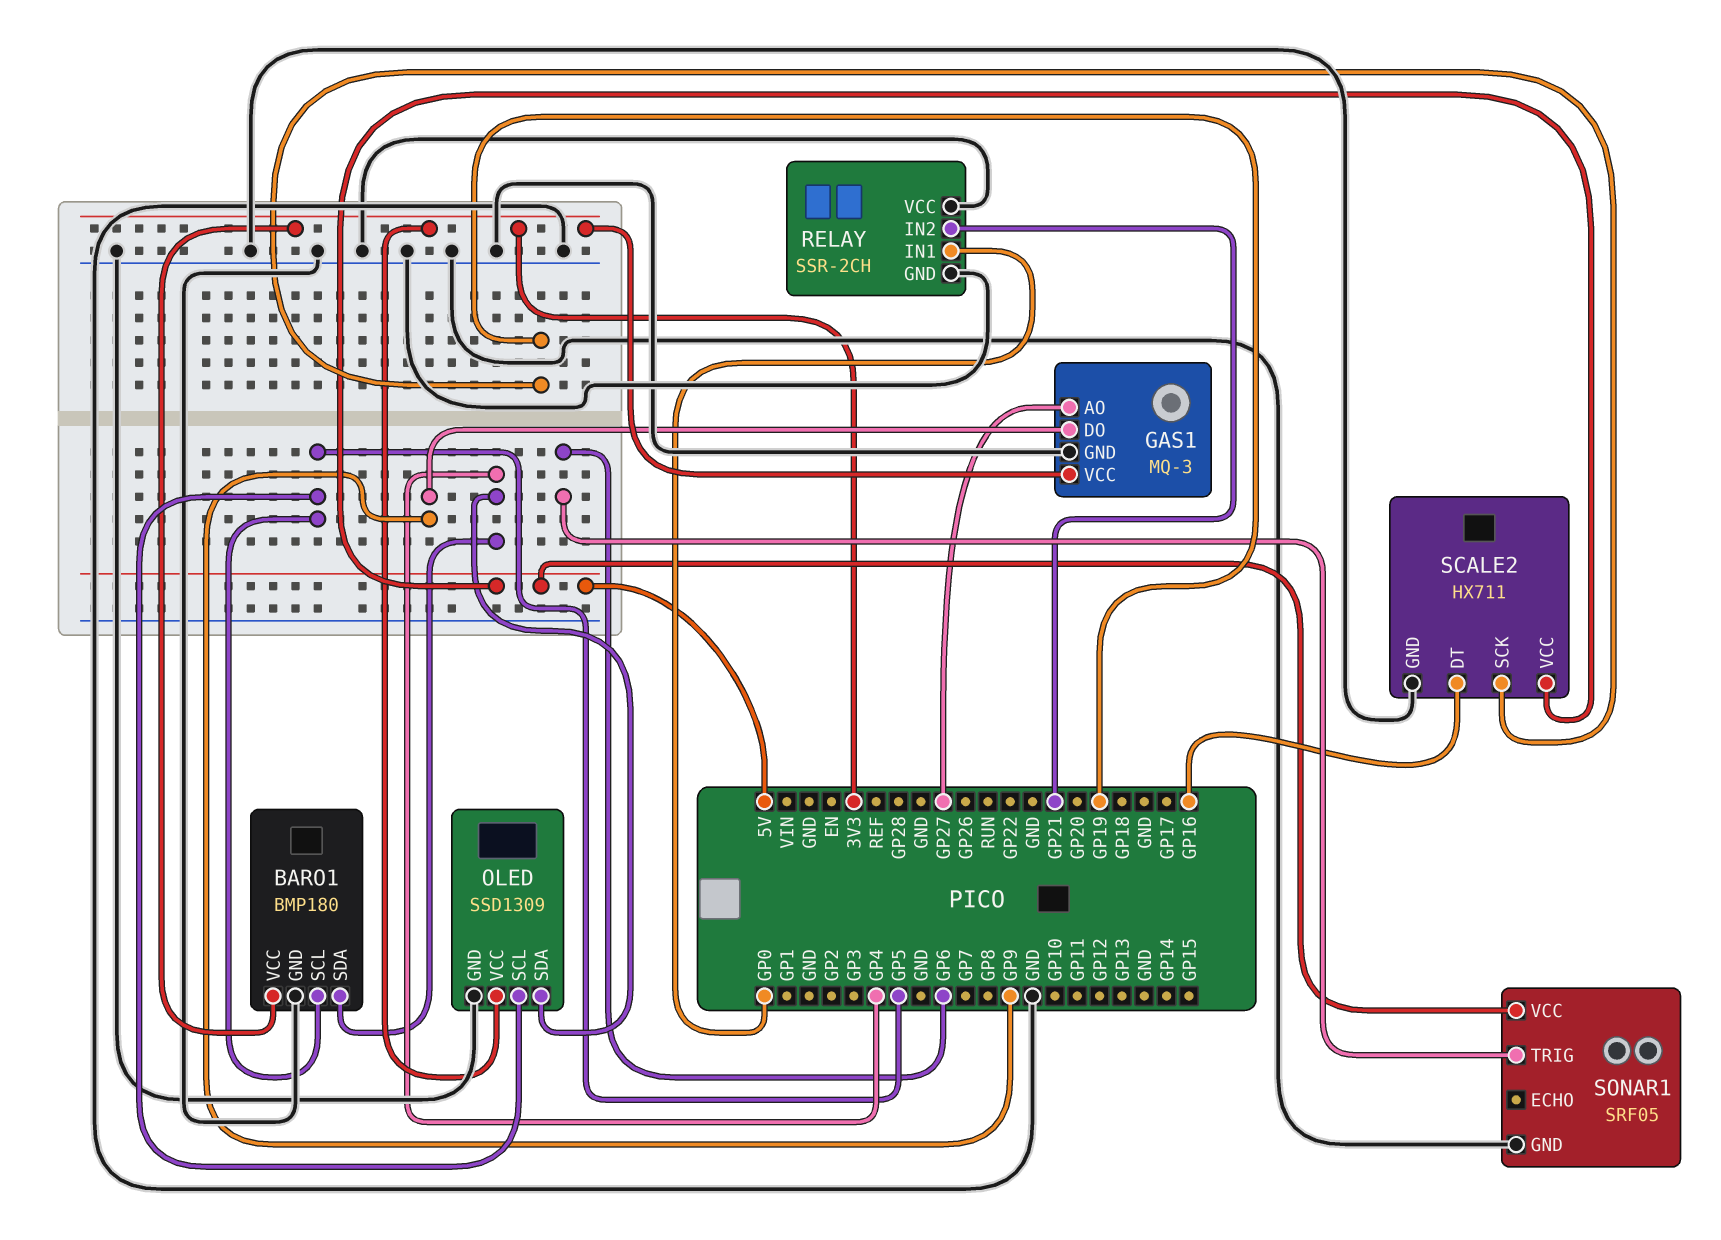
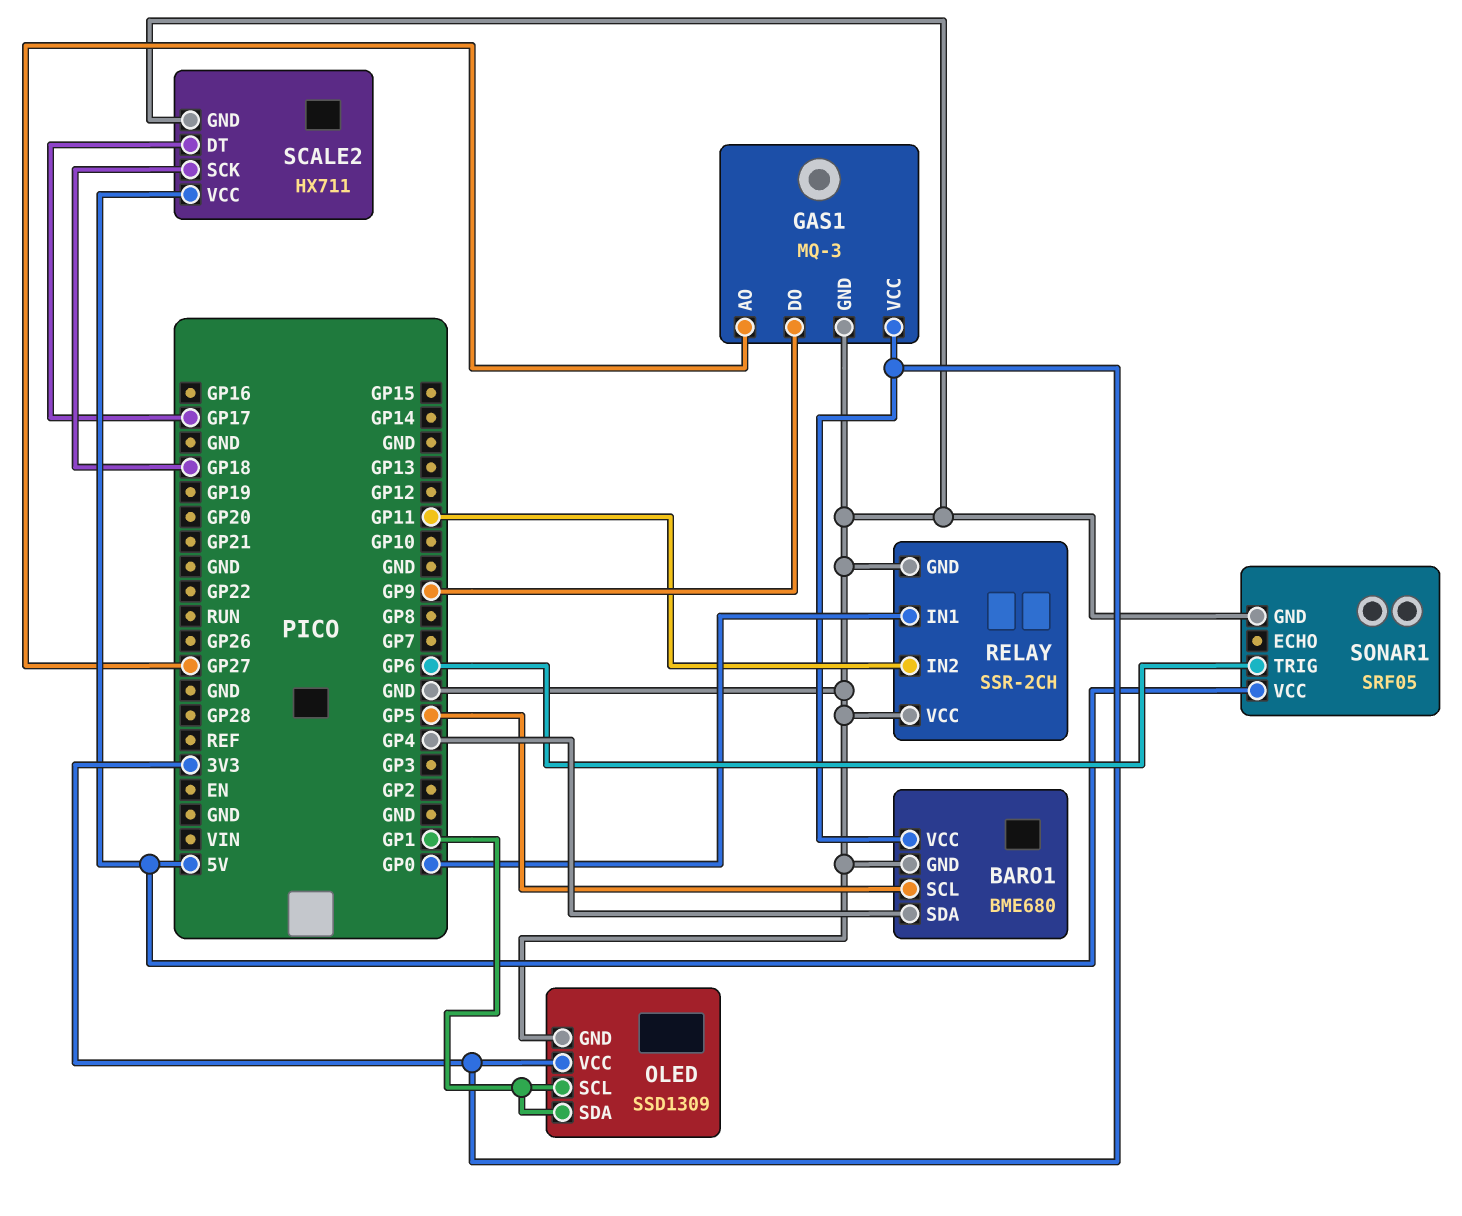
BARO1: BMP180 -> BME680
OLED pin SCL: GP5 -> GP1
OLED pin SDA: GP4 -> GP1
RELAY pin IN2: GP21 -> GP11
SCALE2 pin DT: GP16 -> GP17
SCALE2 pin SCK: GP19 -> GP18

